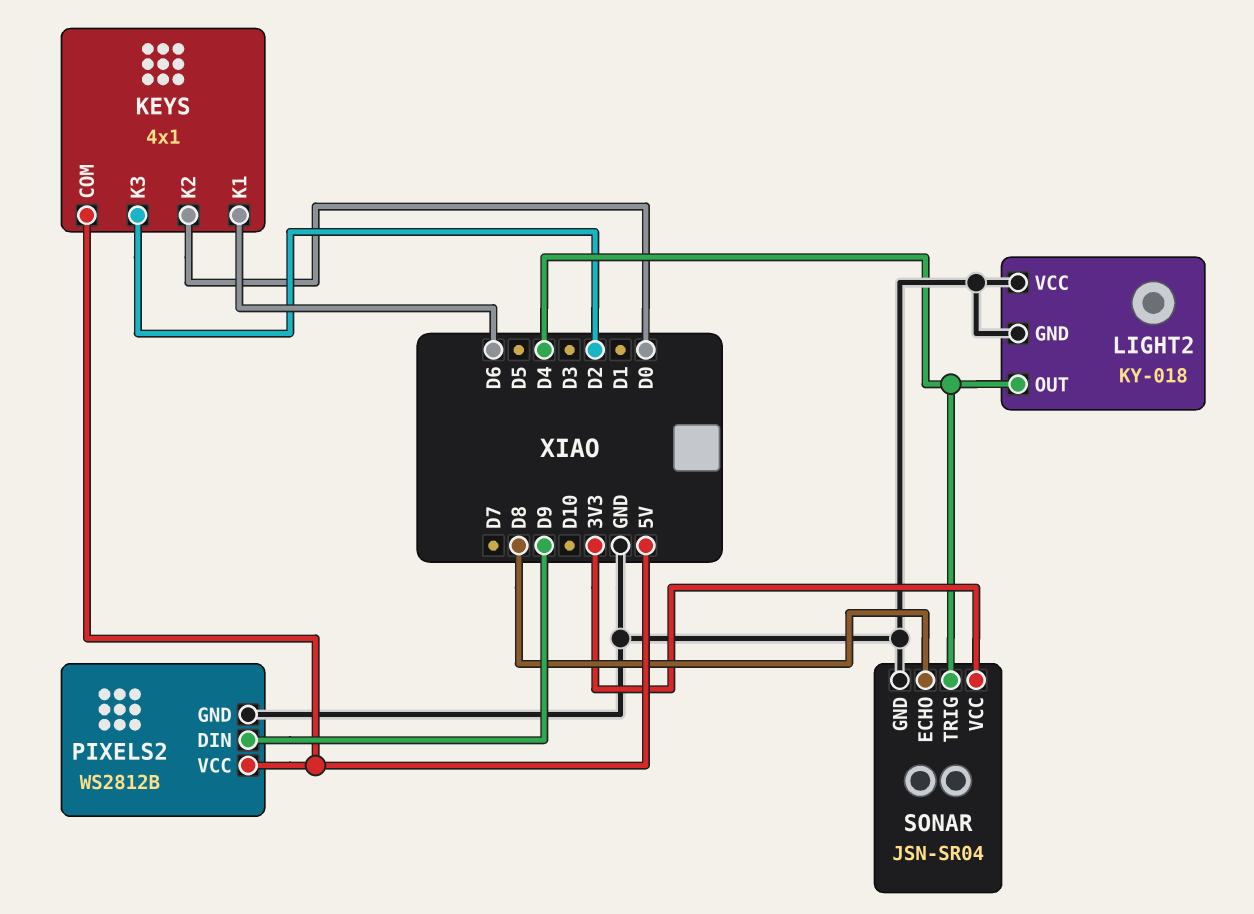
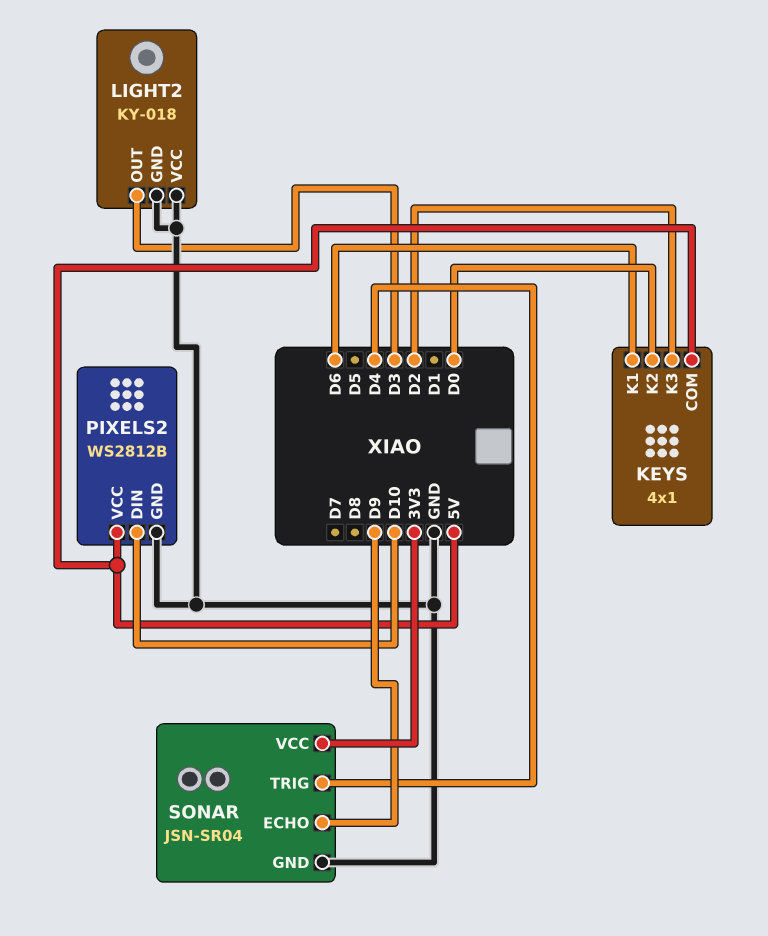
LIGHT2 pin OUT: D4 -> D3
PIXELS2 pin DIN: D9 -> D10
SONAR pin ECHO: D8 -> D9

